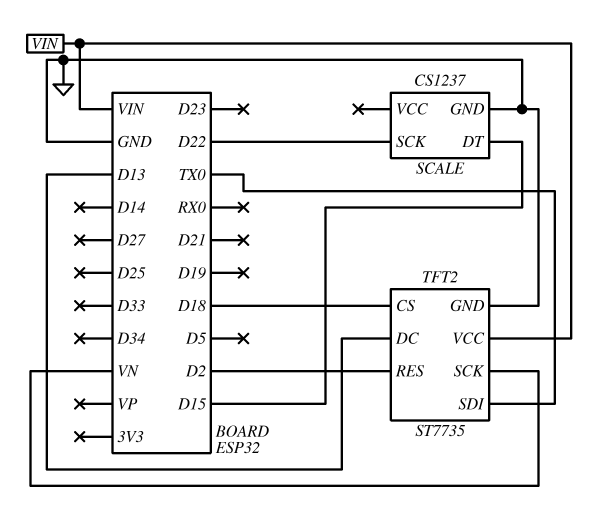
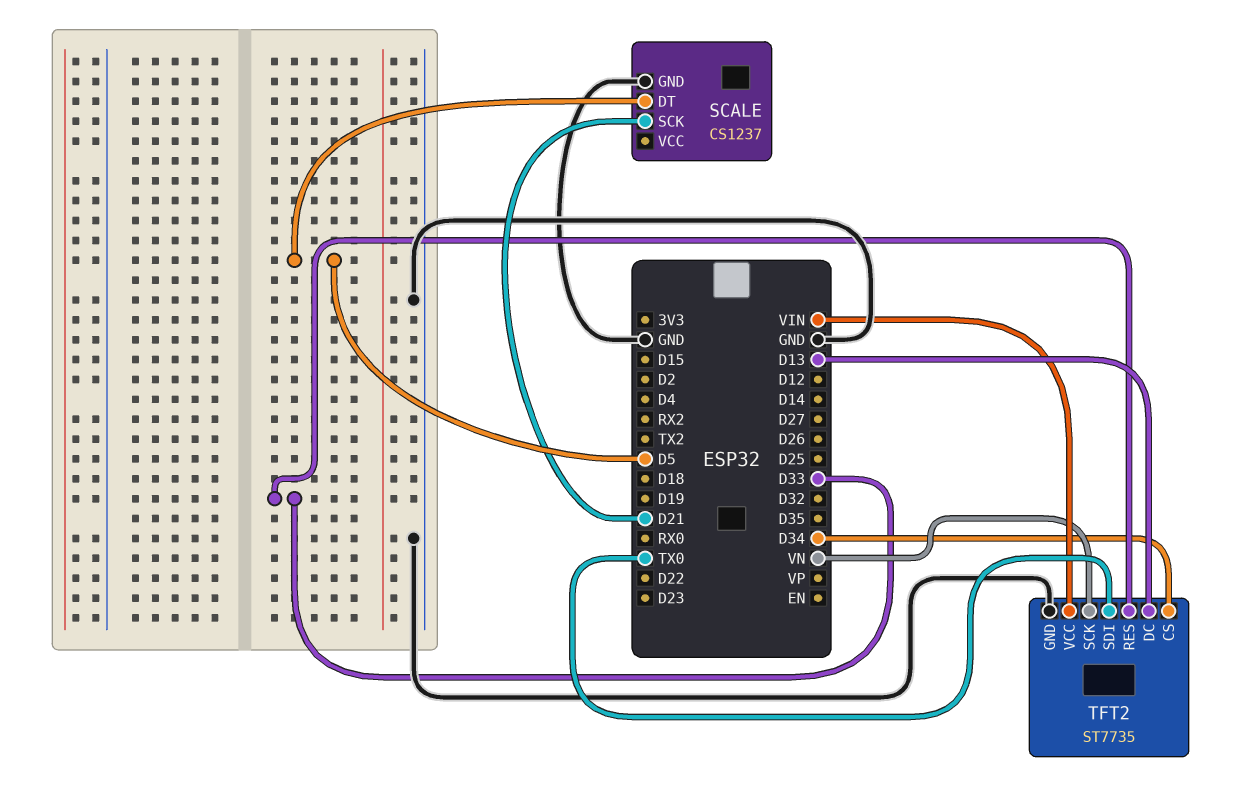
SCALE pin DT: D15 -> D5
SCALE pin SCK: D22 -> D21
TFT2 pin CS: D18 -> D34
TFT2 pin RES: D2 -> D33

